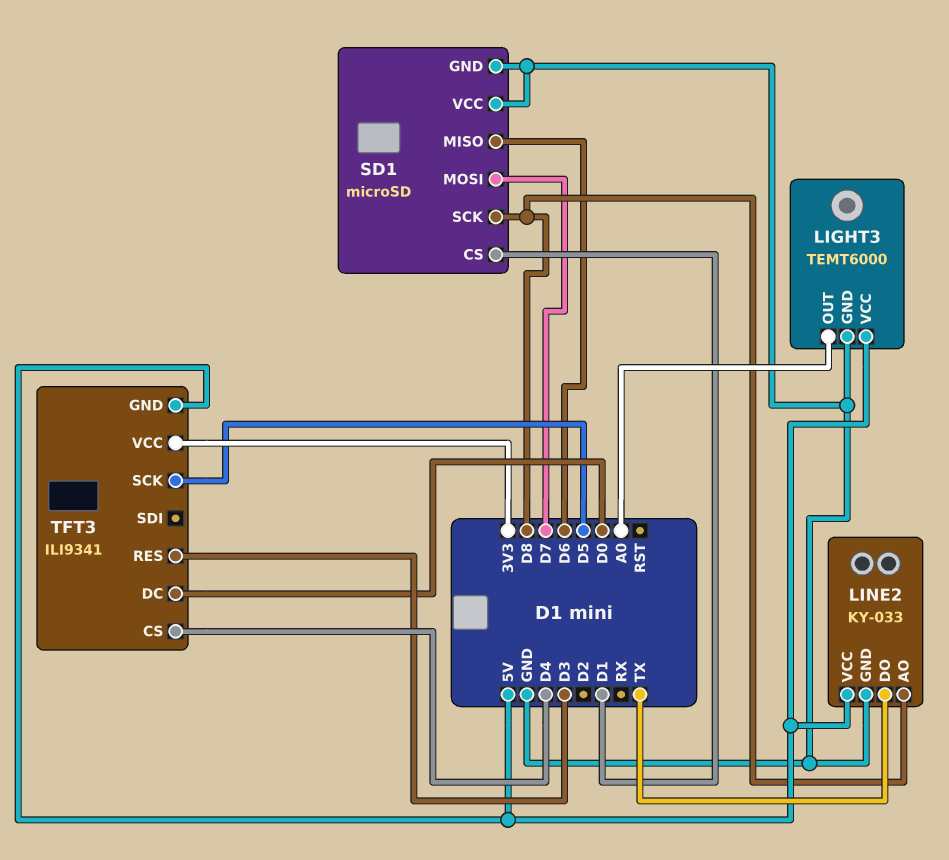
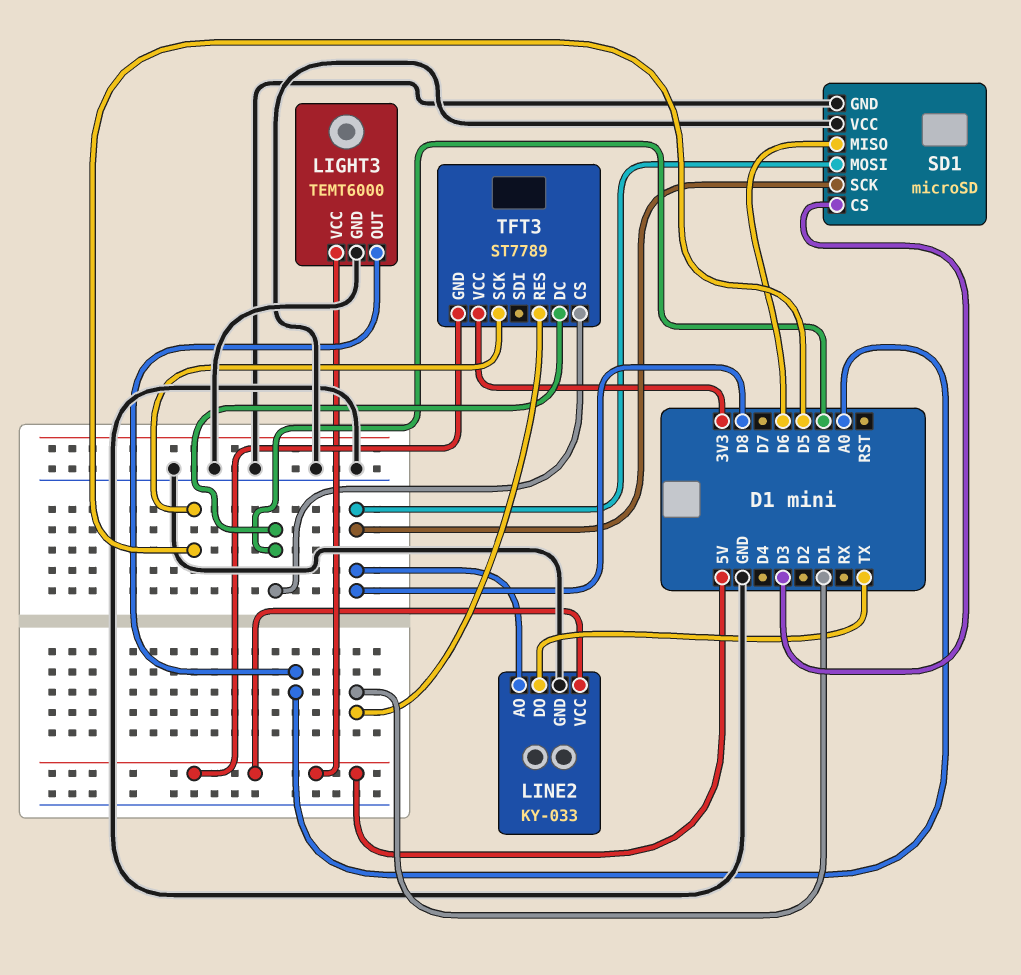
SD1 pin CS: D1 -> D3
SD1 pin MOSI: D7 -> D8
TFT3: ILI9341 -> ST7789
TFT3 pin CS: D4 -> D0
TFT3 pin RES: D3 -> D1

